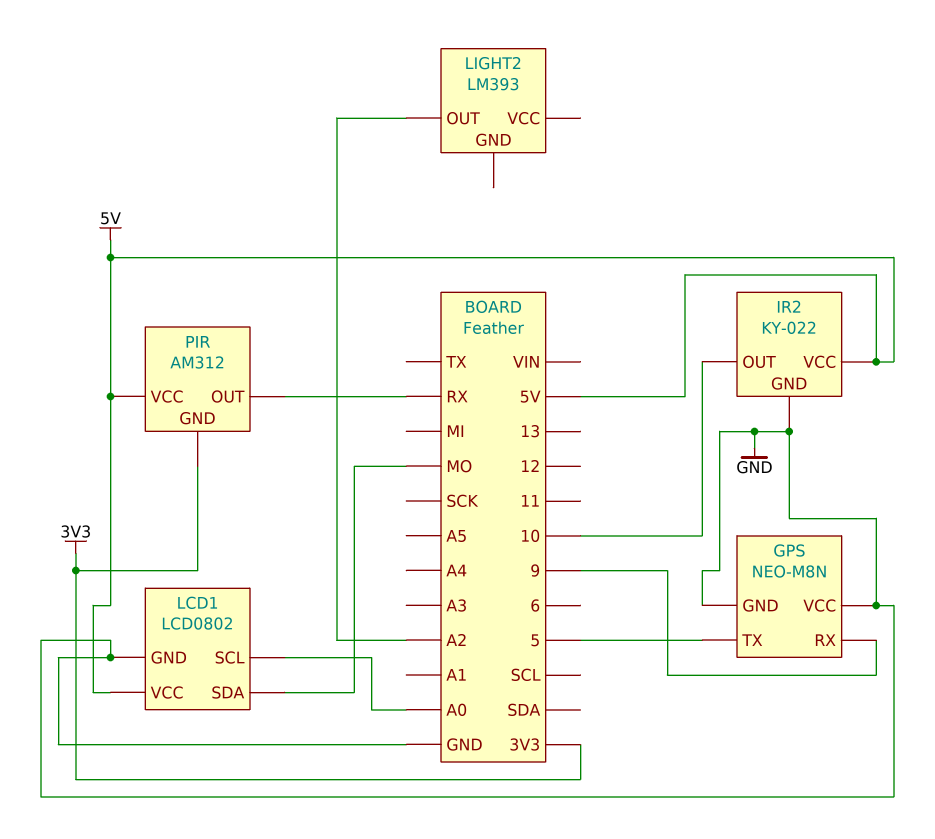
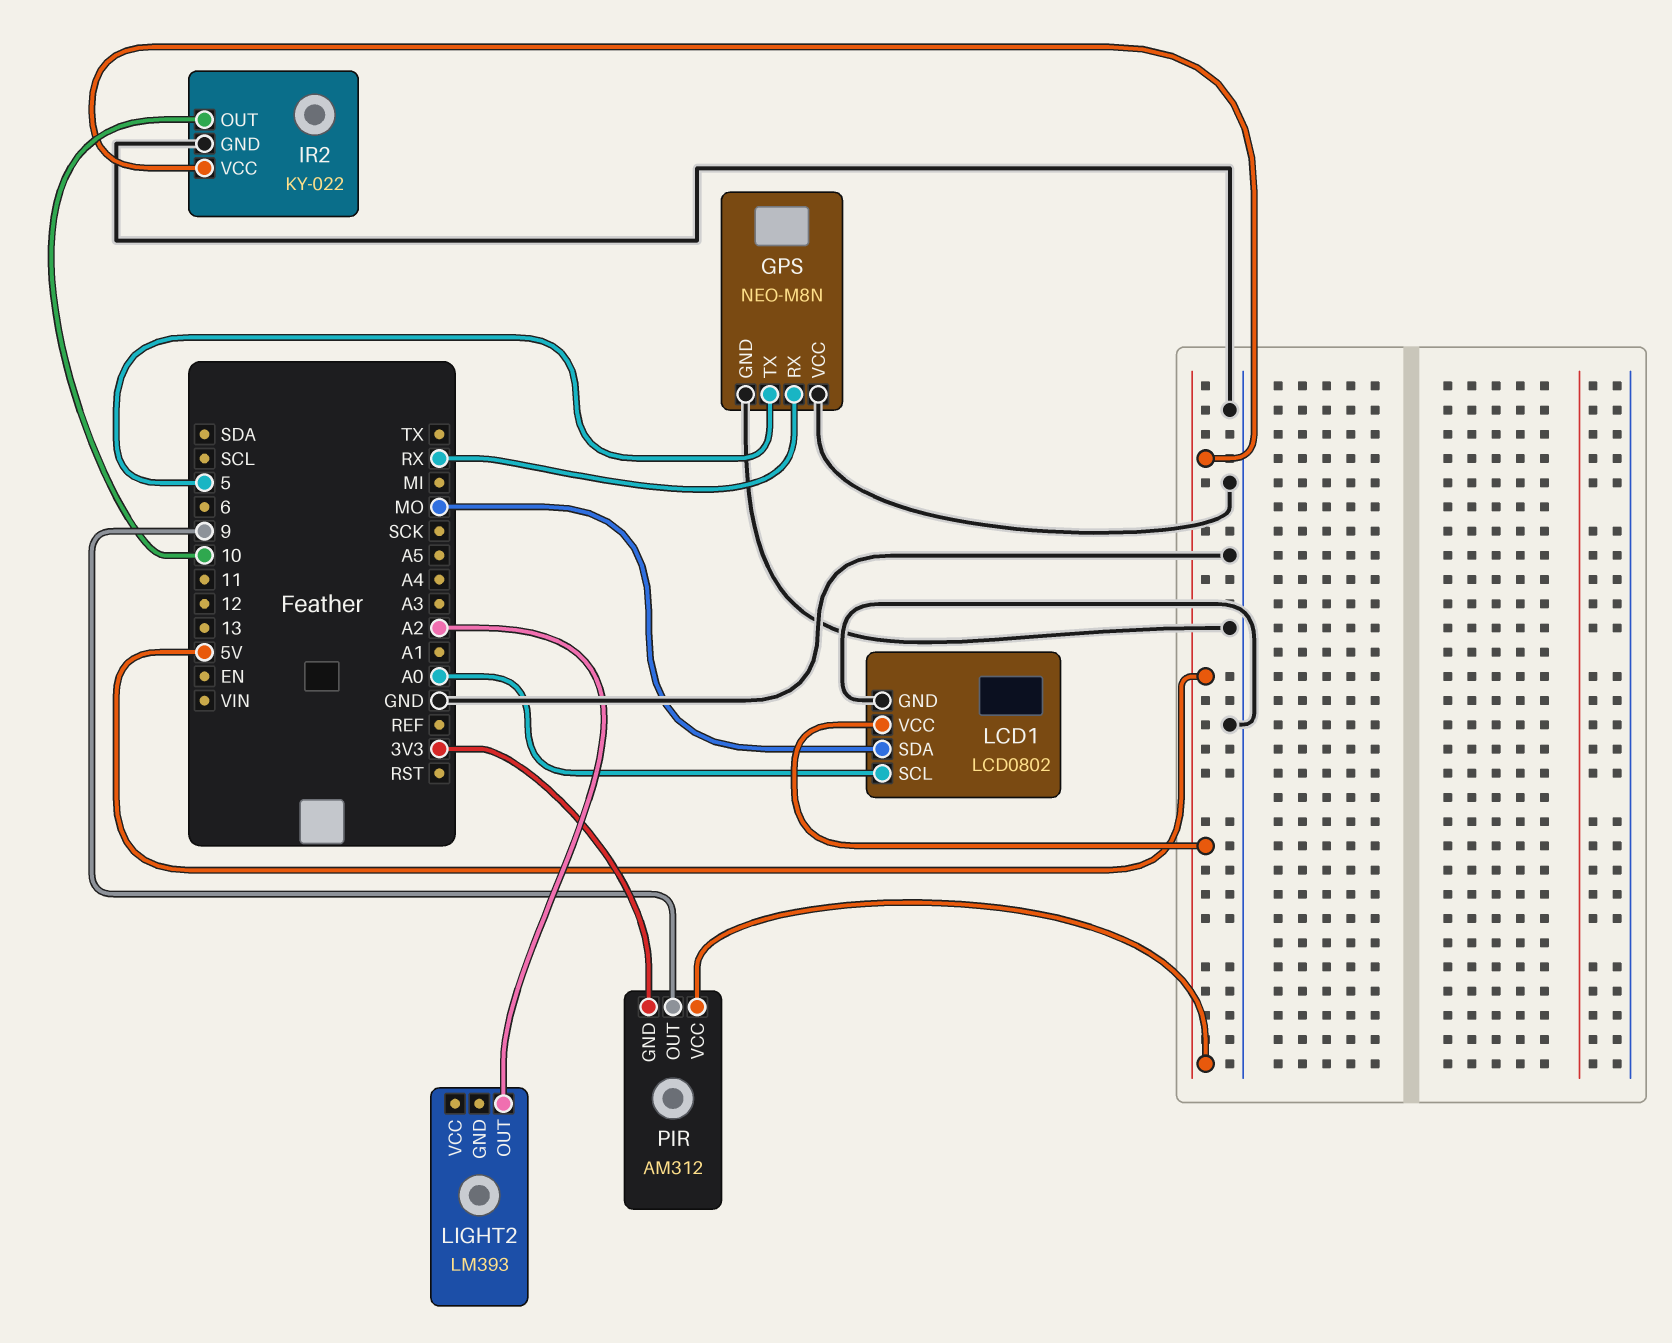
GPS pin RX: 9 -> RX
PIR pin OUT: RX -> 9

